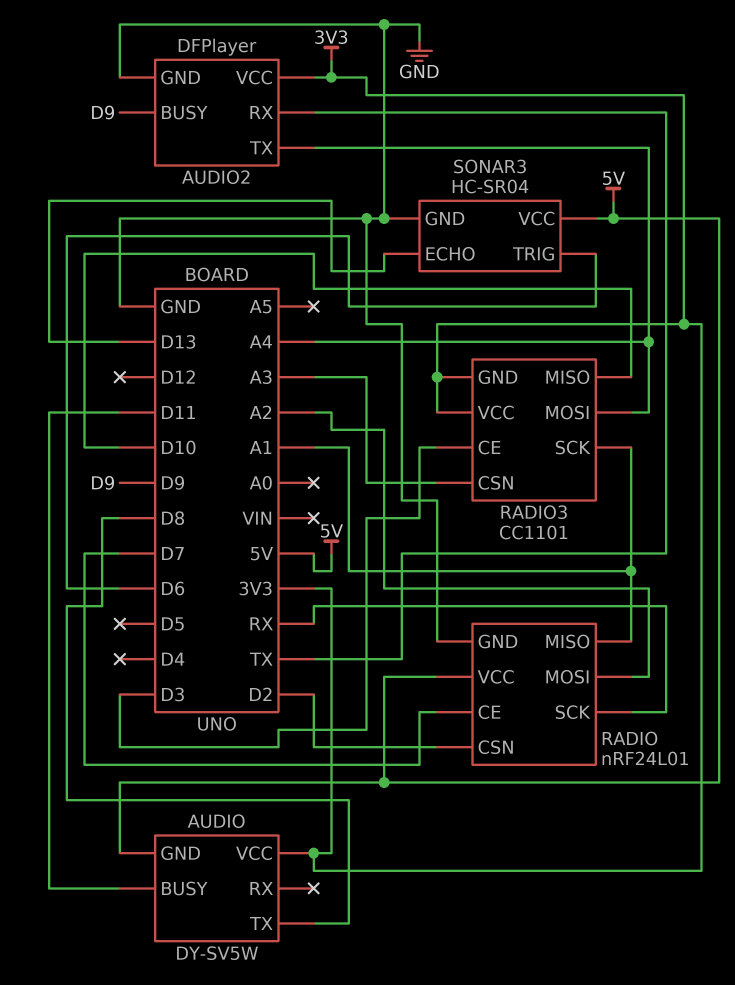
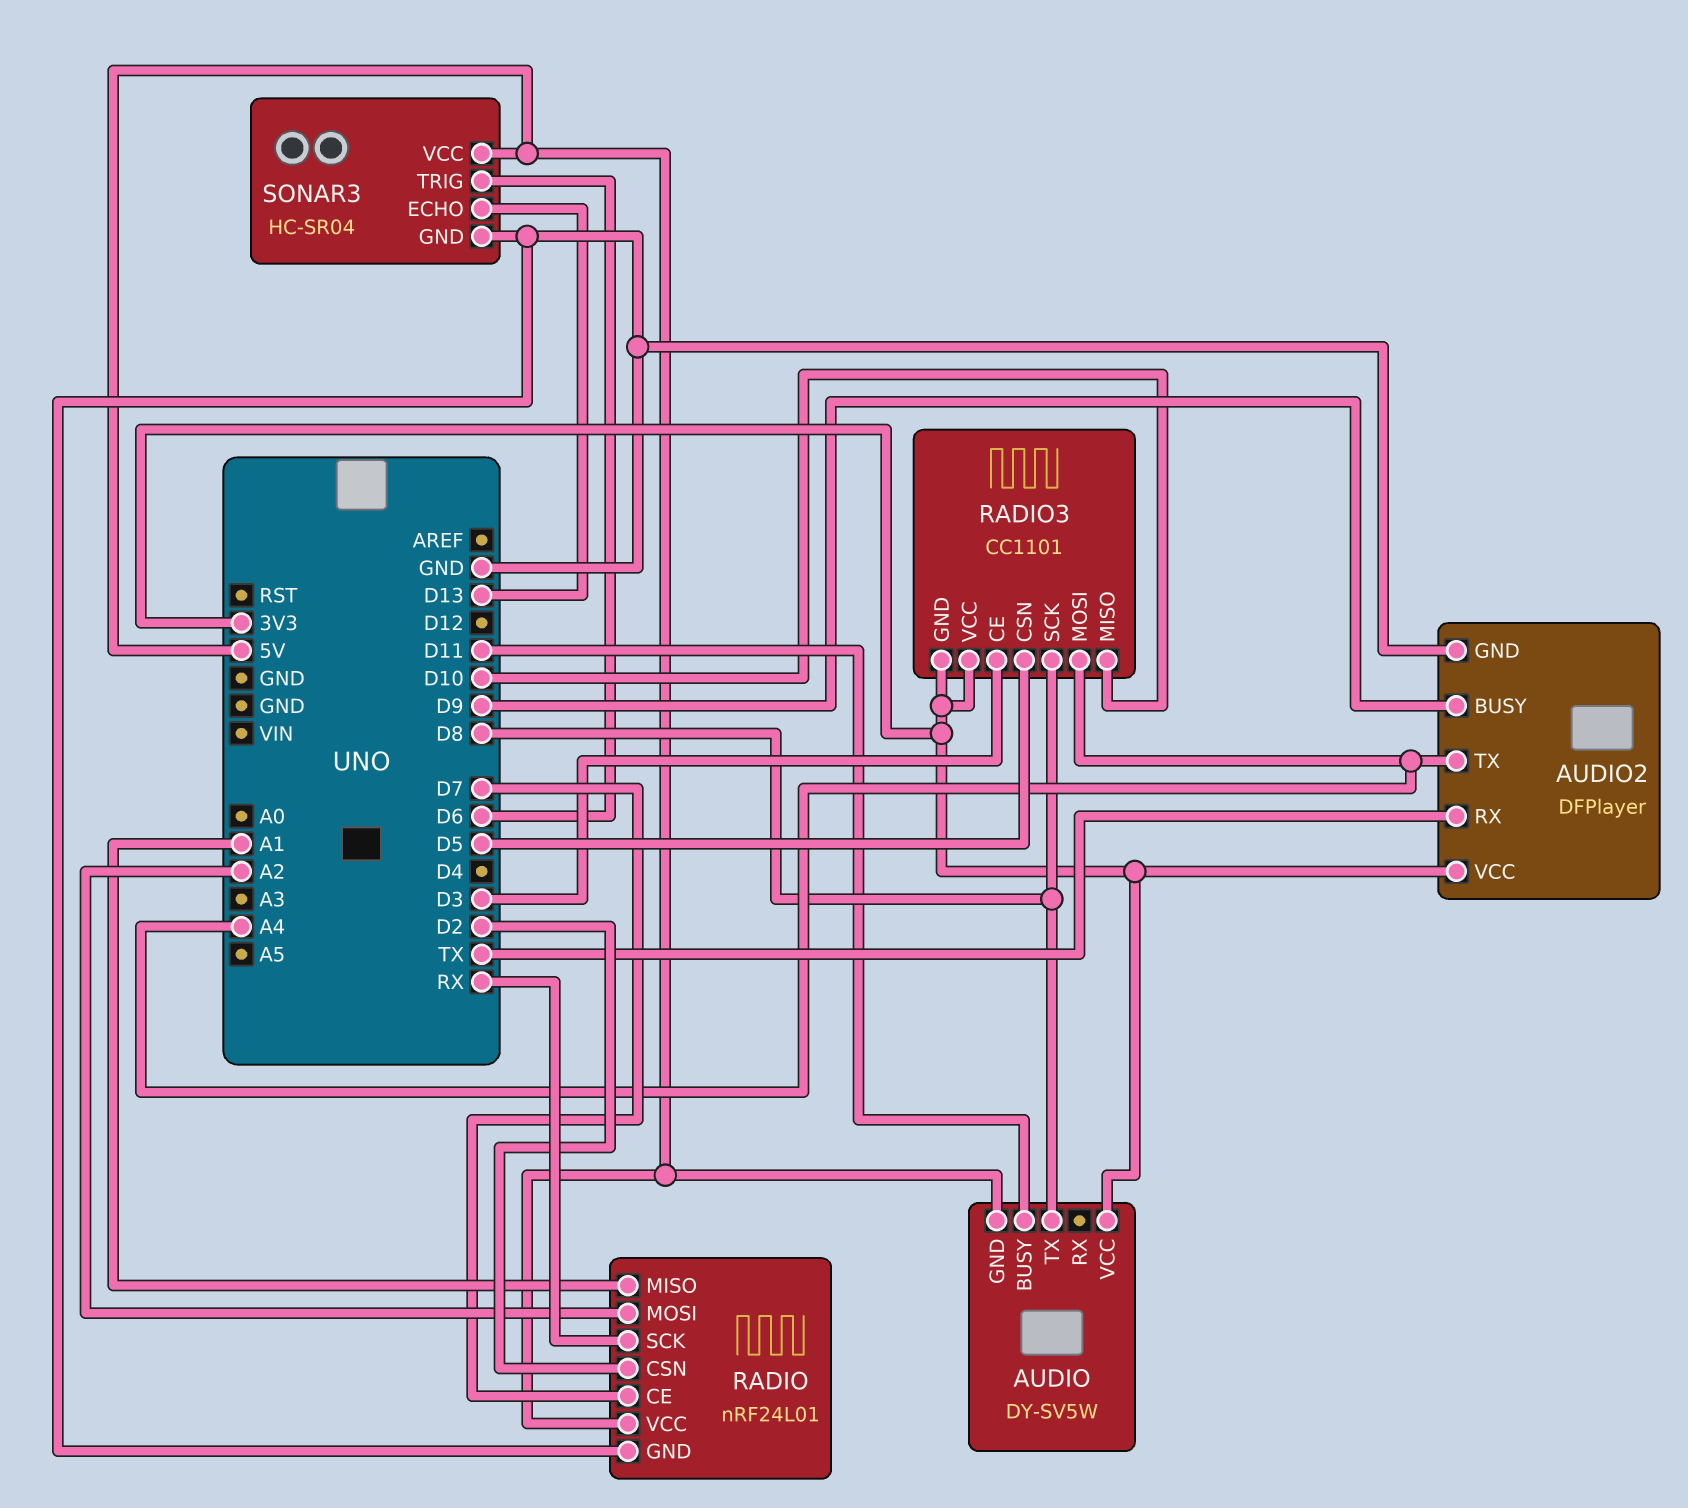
RADIO3 pin CSN: A3 -> D5
RADIO3 pin SCK: A1 -> D8

